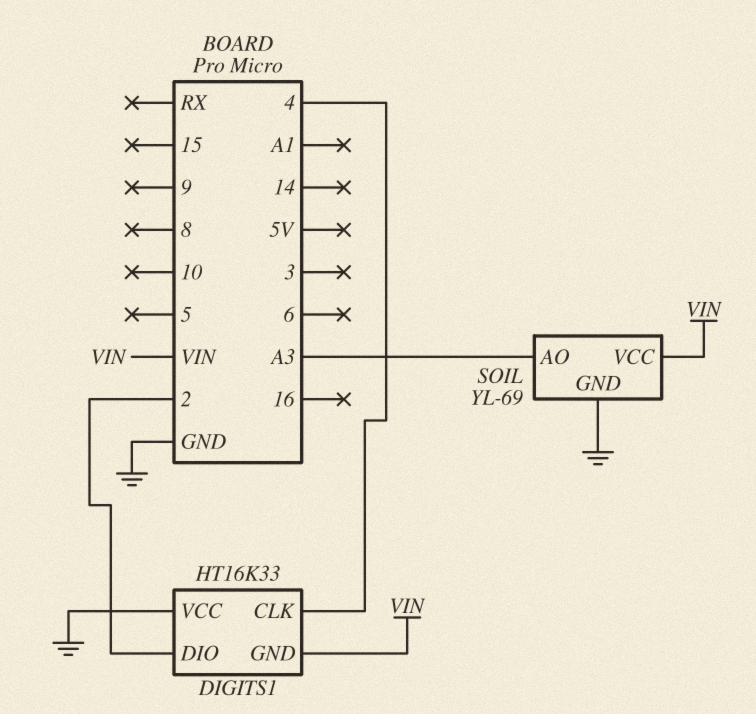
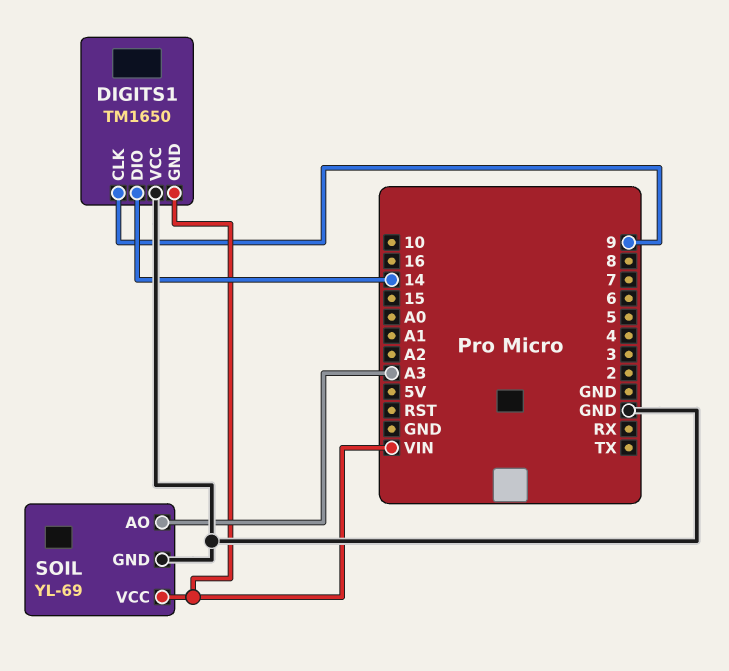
DIGITS1: HT16K33 -> TM1650
DIGITS1 pin CLK: 4 -> 9
DIGITS1 pin DIO: 2 -> 14

